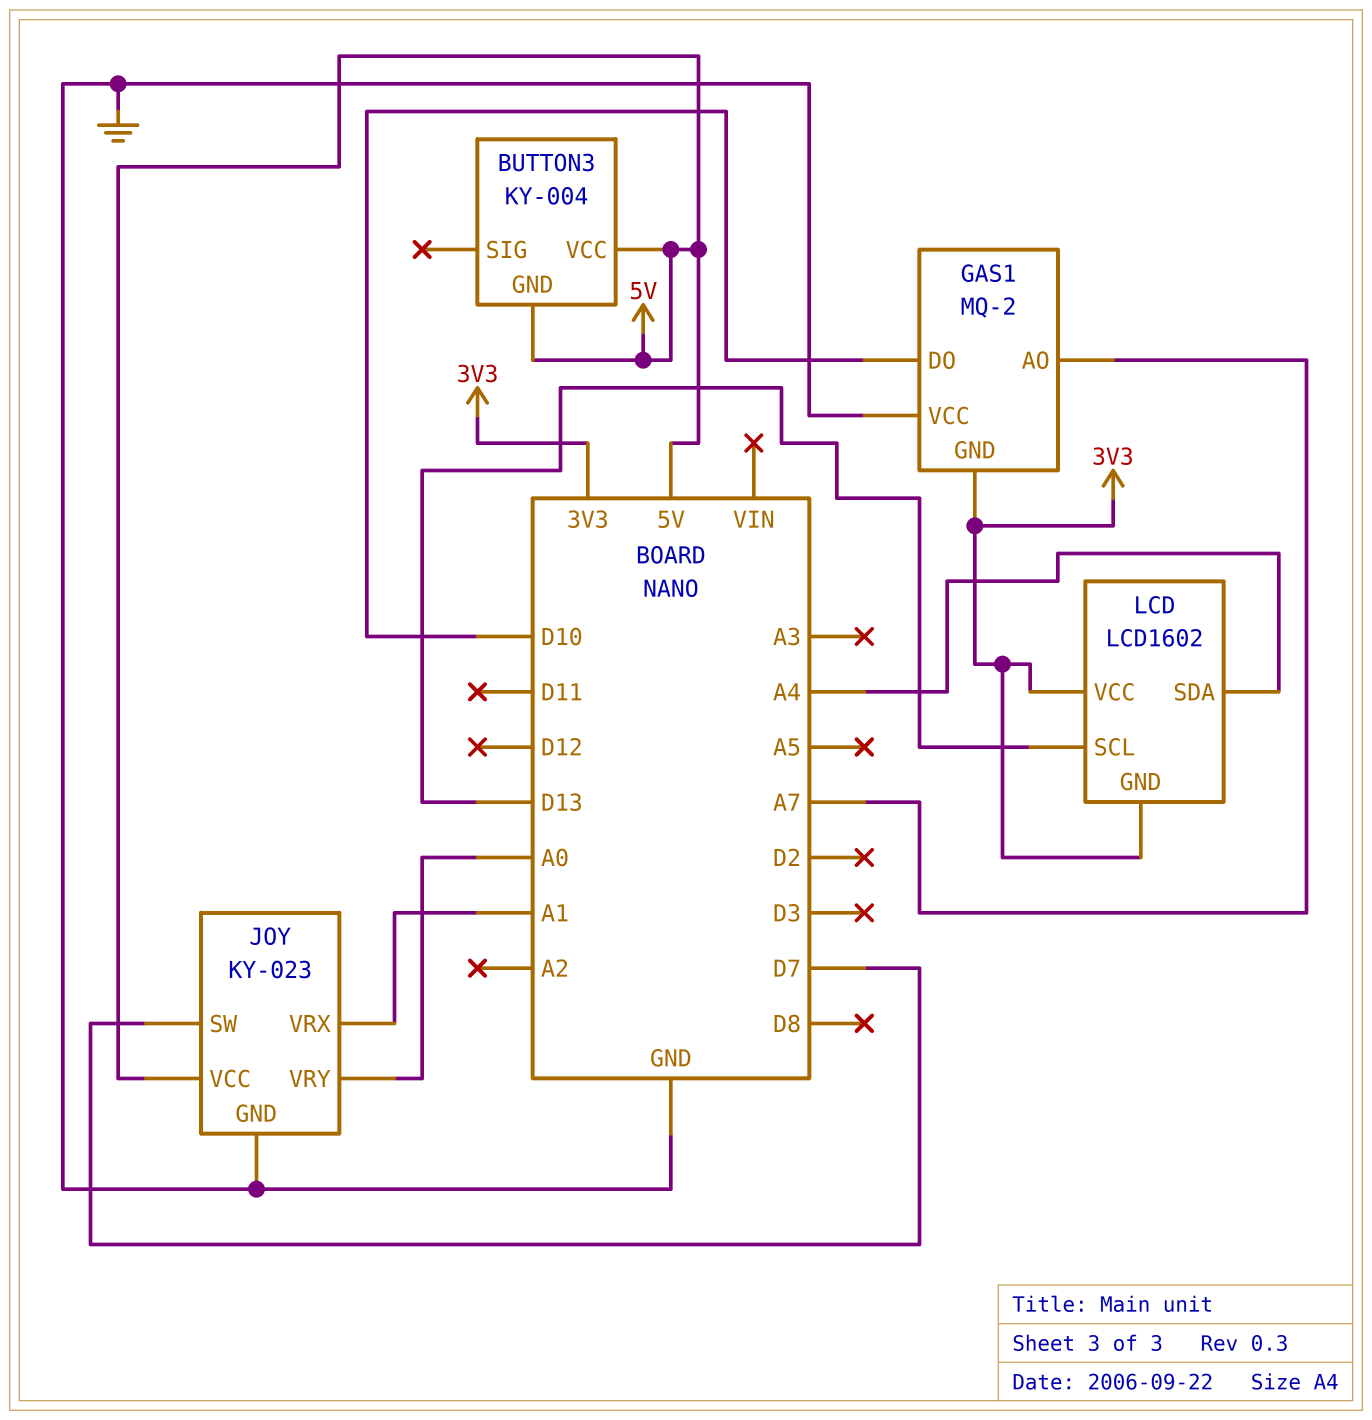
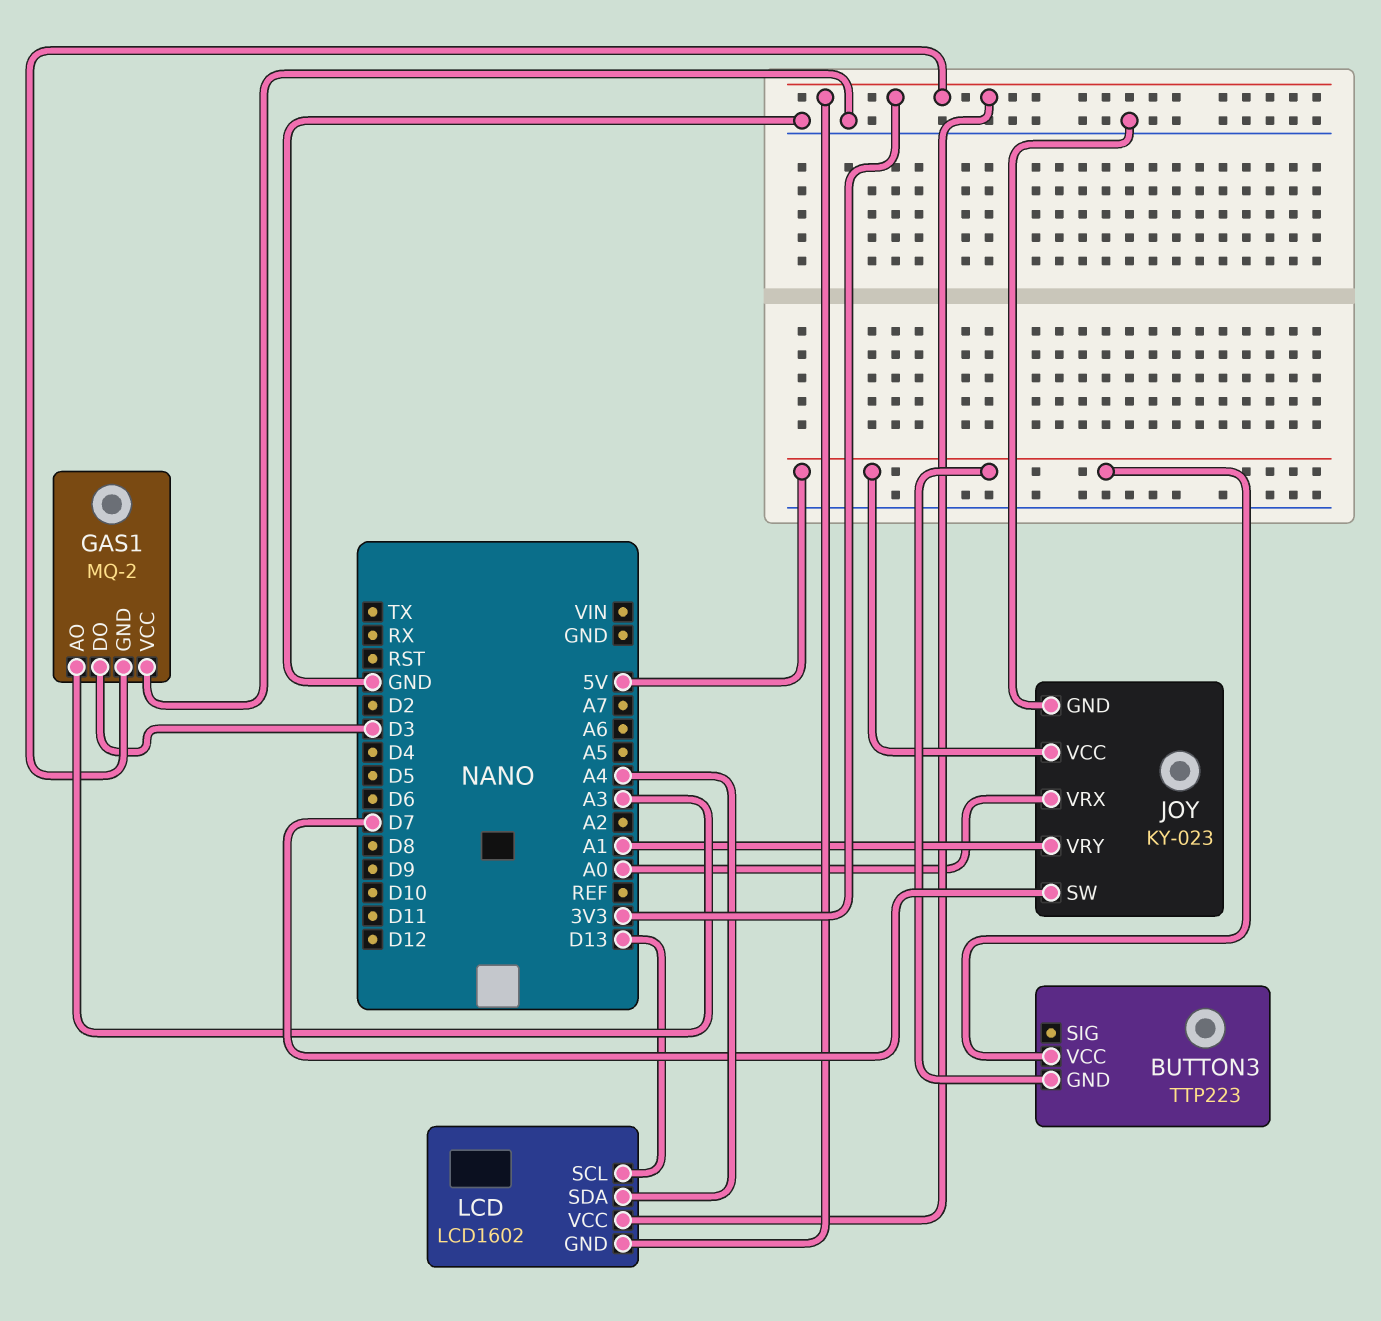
BUTTON3: KY-004 -> TTP223
GAS1 pin AO: A7 -> A3
GAS1 pin DO: D10 -> D3
JOY pin VRX: A1 -> A0
JOY pin VRY: A0 -> A1

